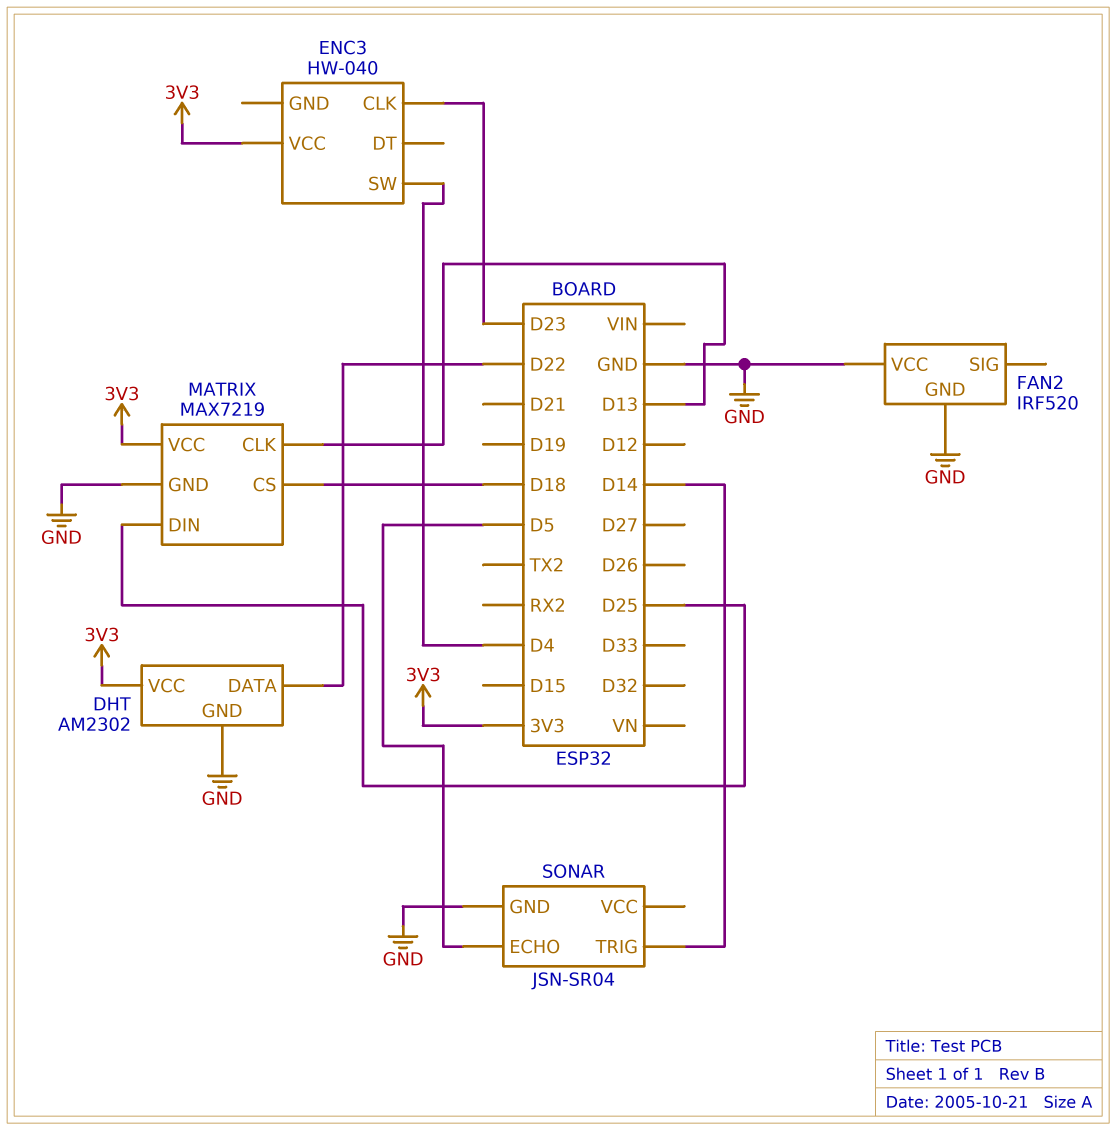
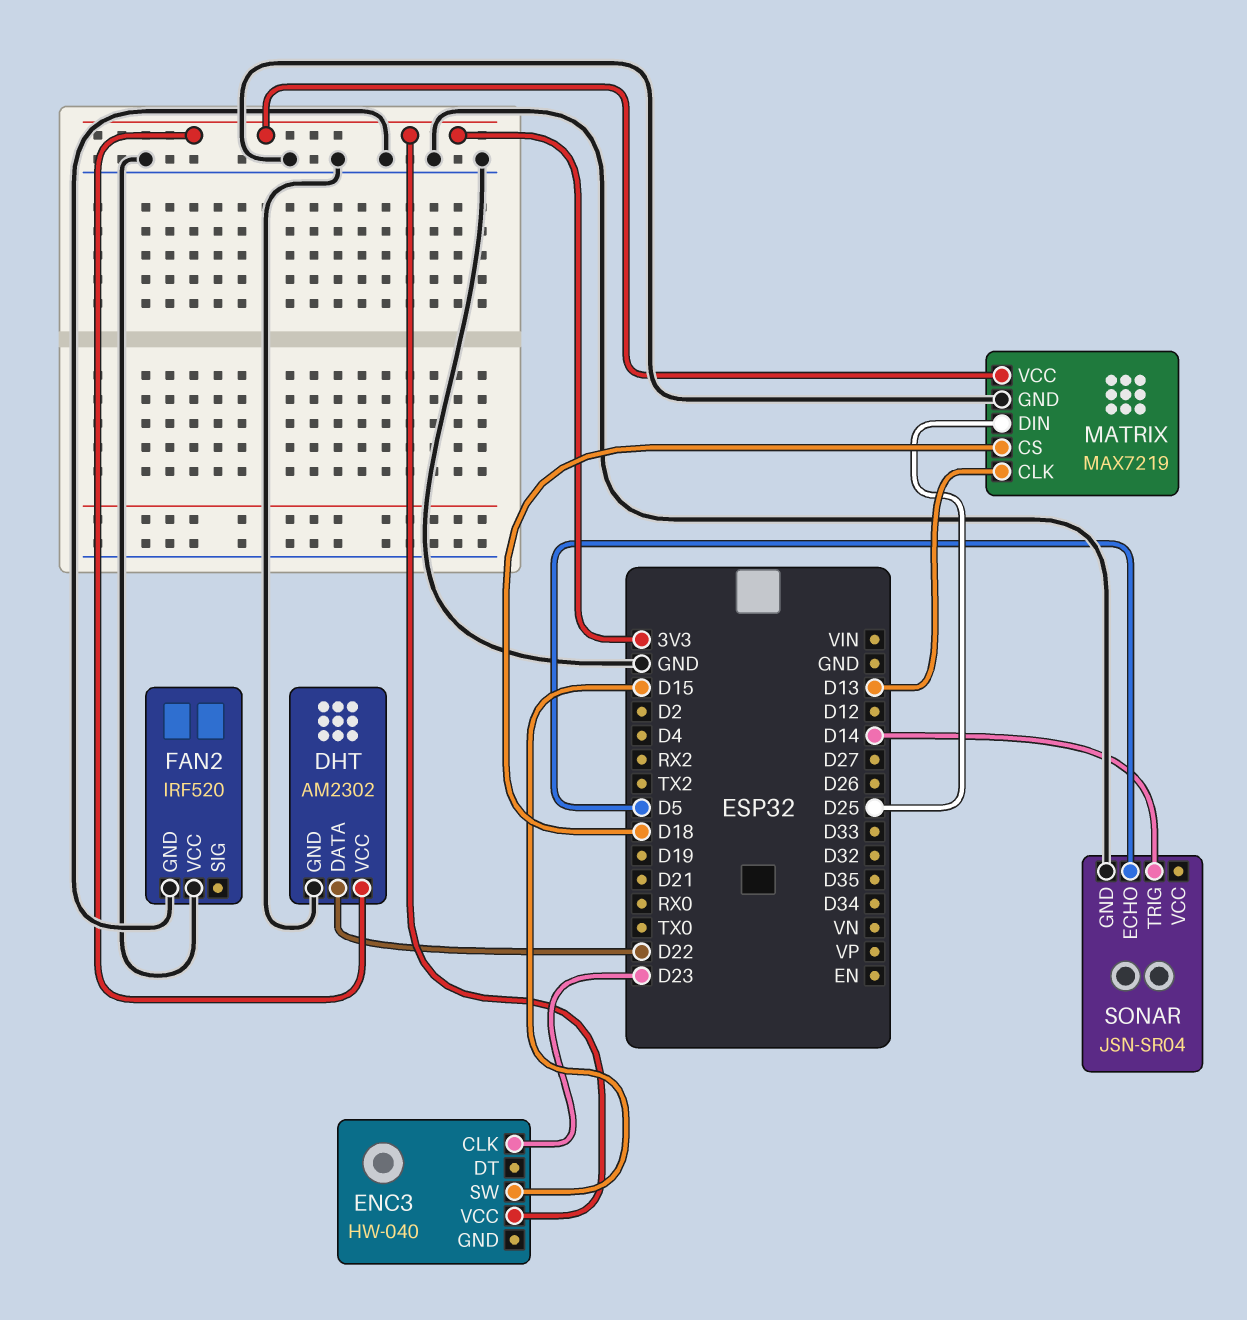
ENC3 pin SW: D4 -> D15

